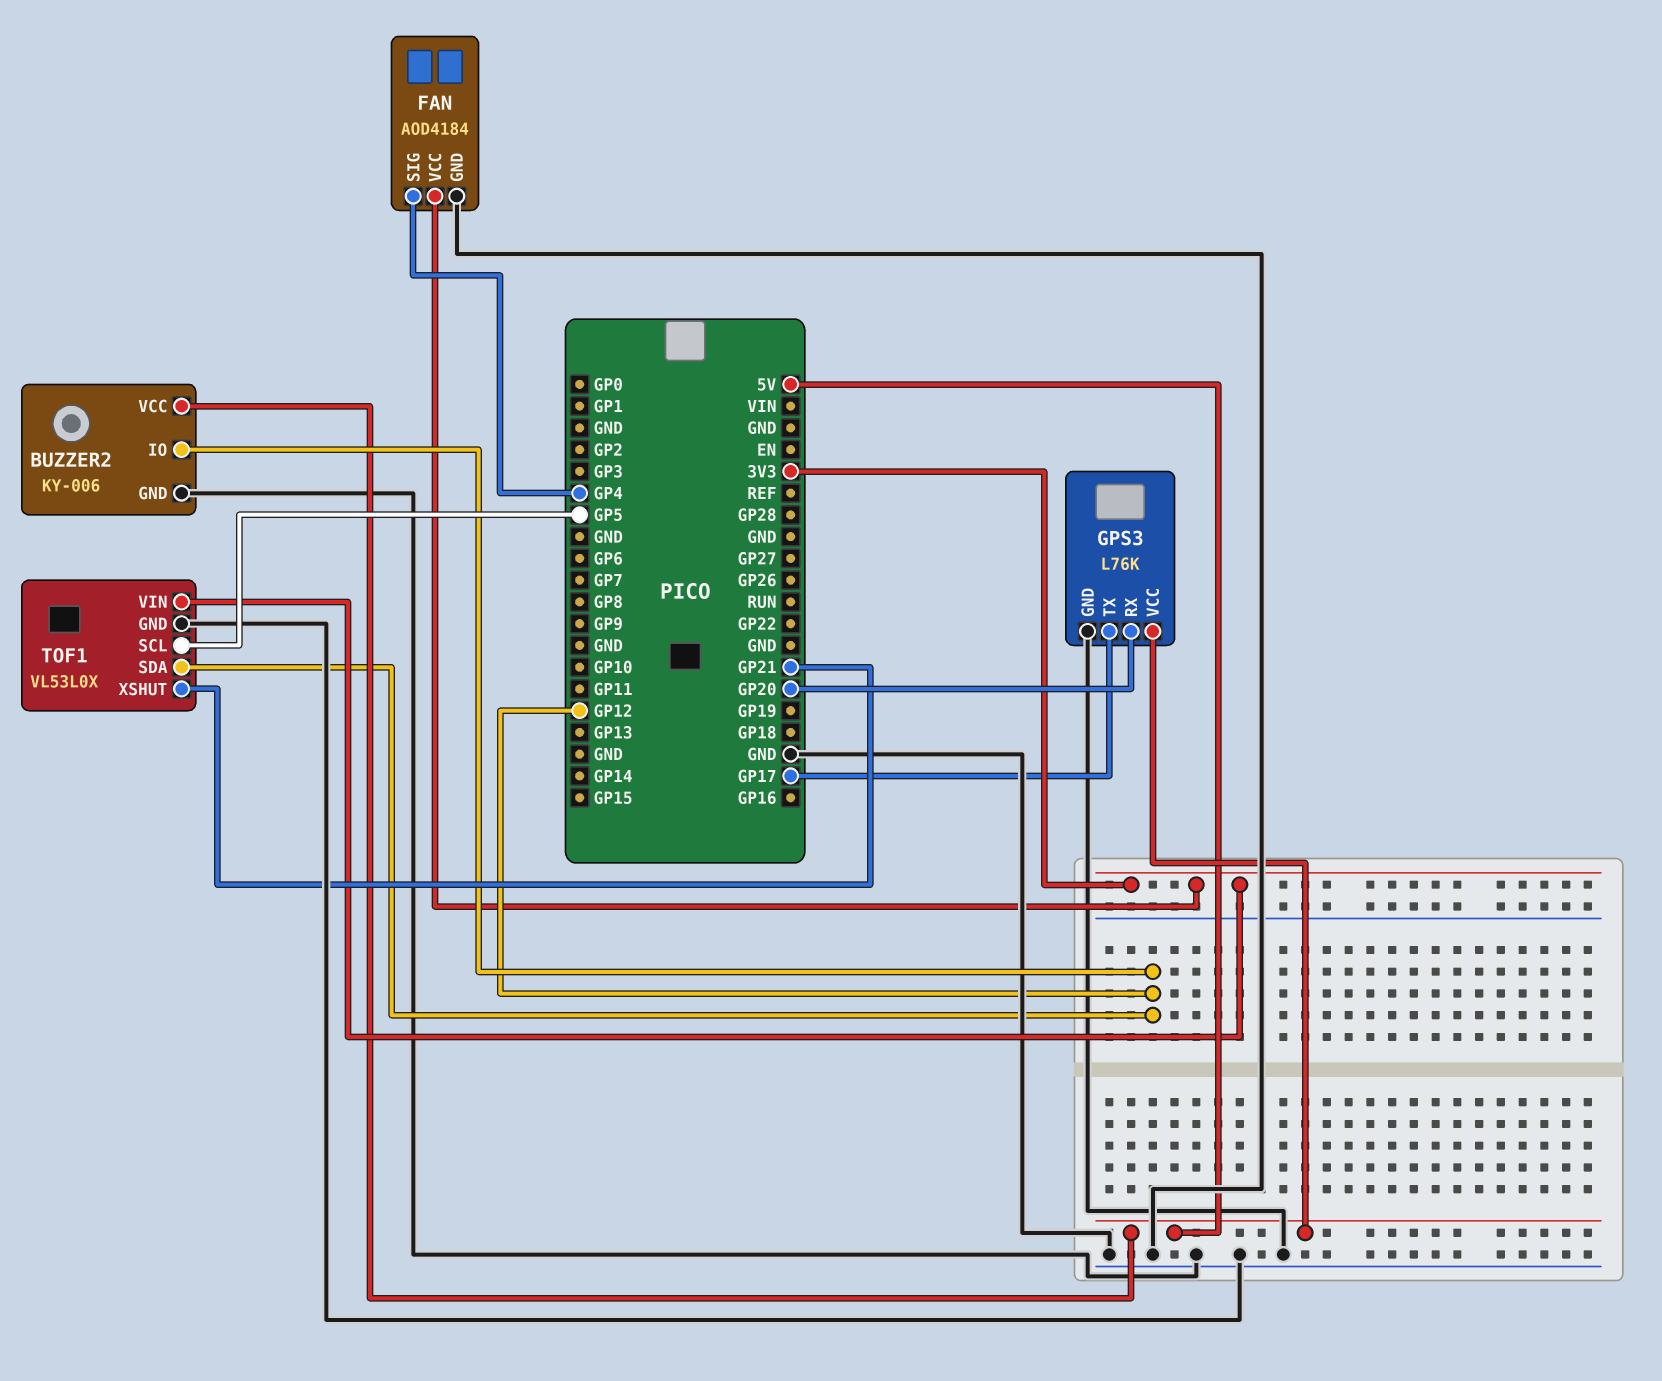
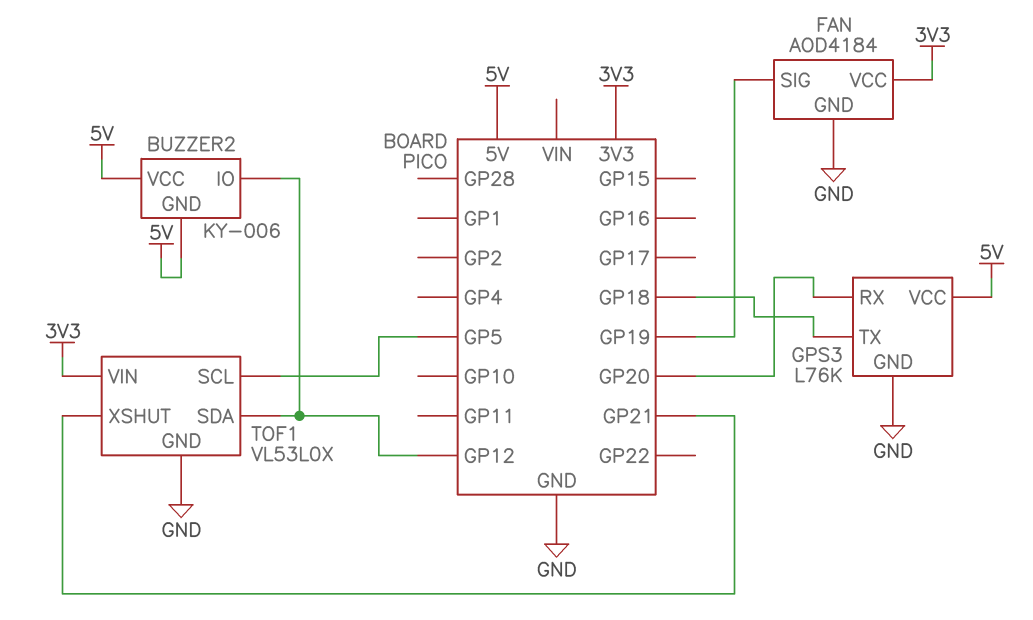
BUZZER2 pin GND: GND -> 5V
FAN pin SIG: GP4 -> GP19
GPS3 pin TX: GP17 -> GP18

